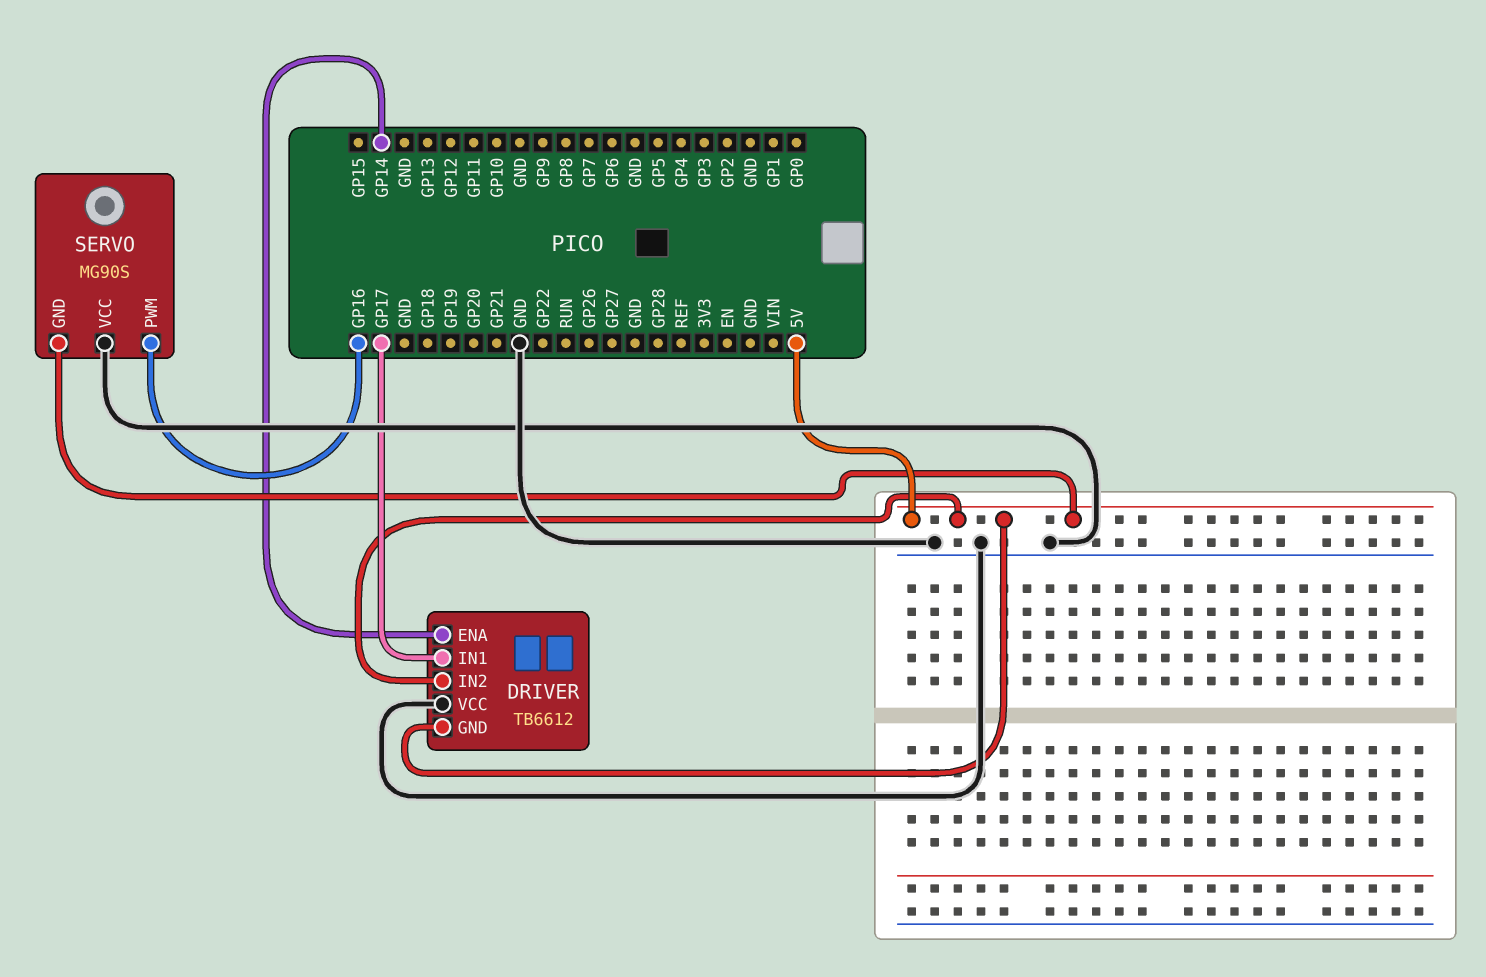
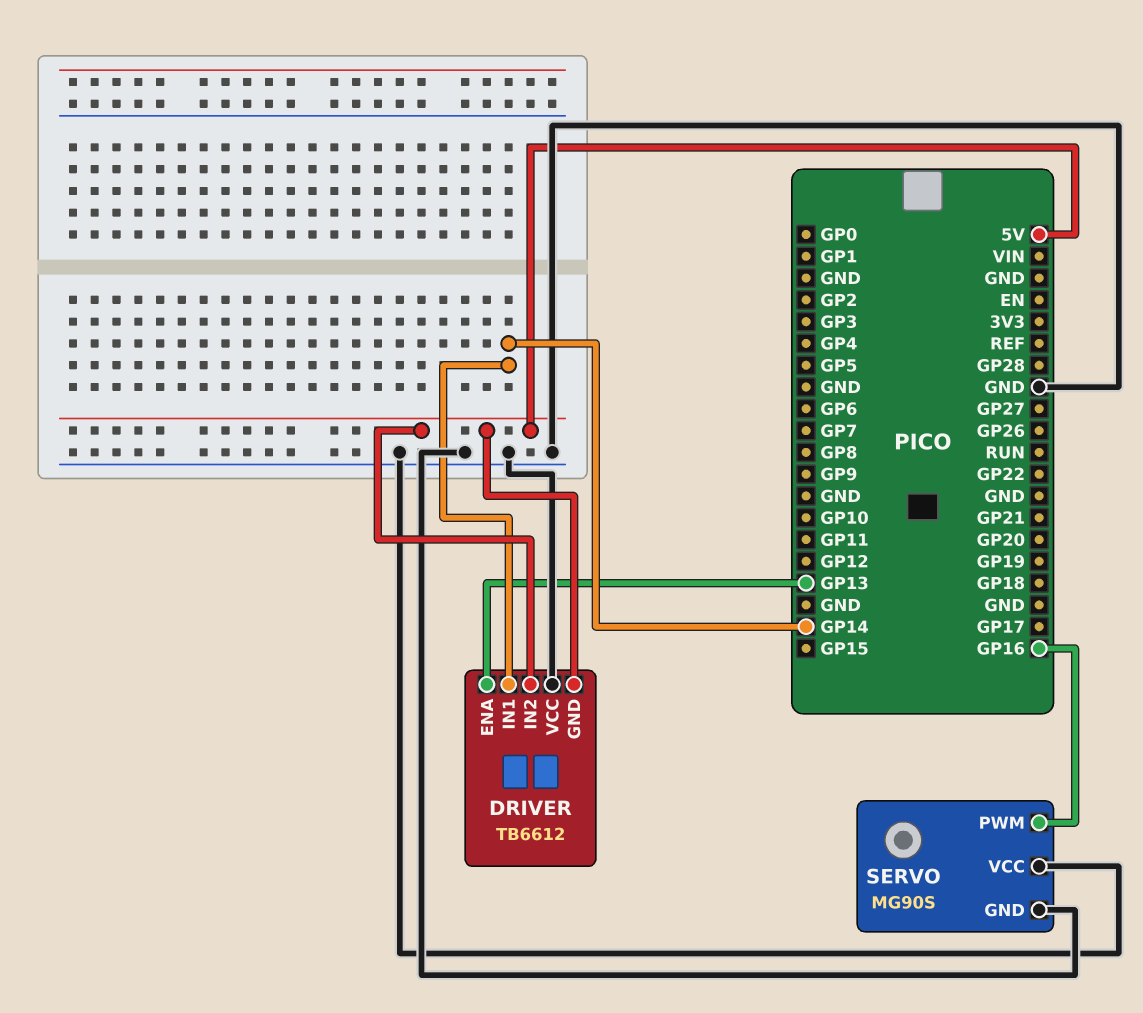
DRIVER pin ENA: GP14 -> GP13
DRIVER pin IN1: GP17 -> GP14
SERVO pin GND: 5V -> GND

